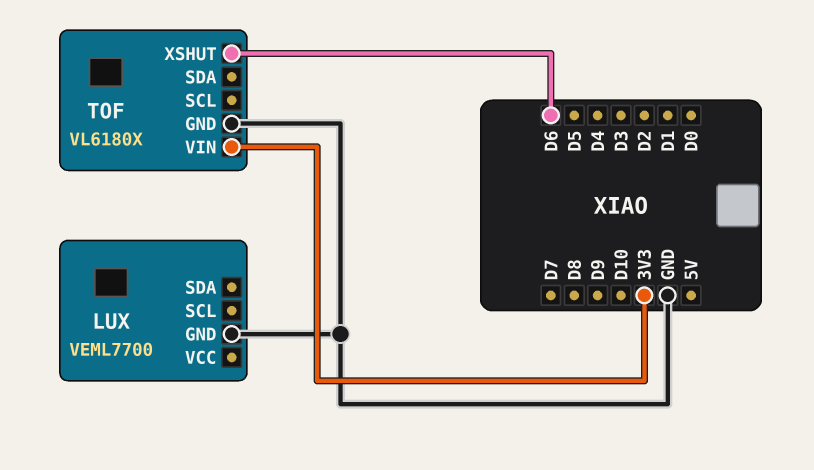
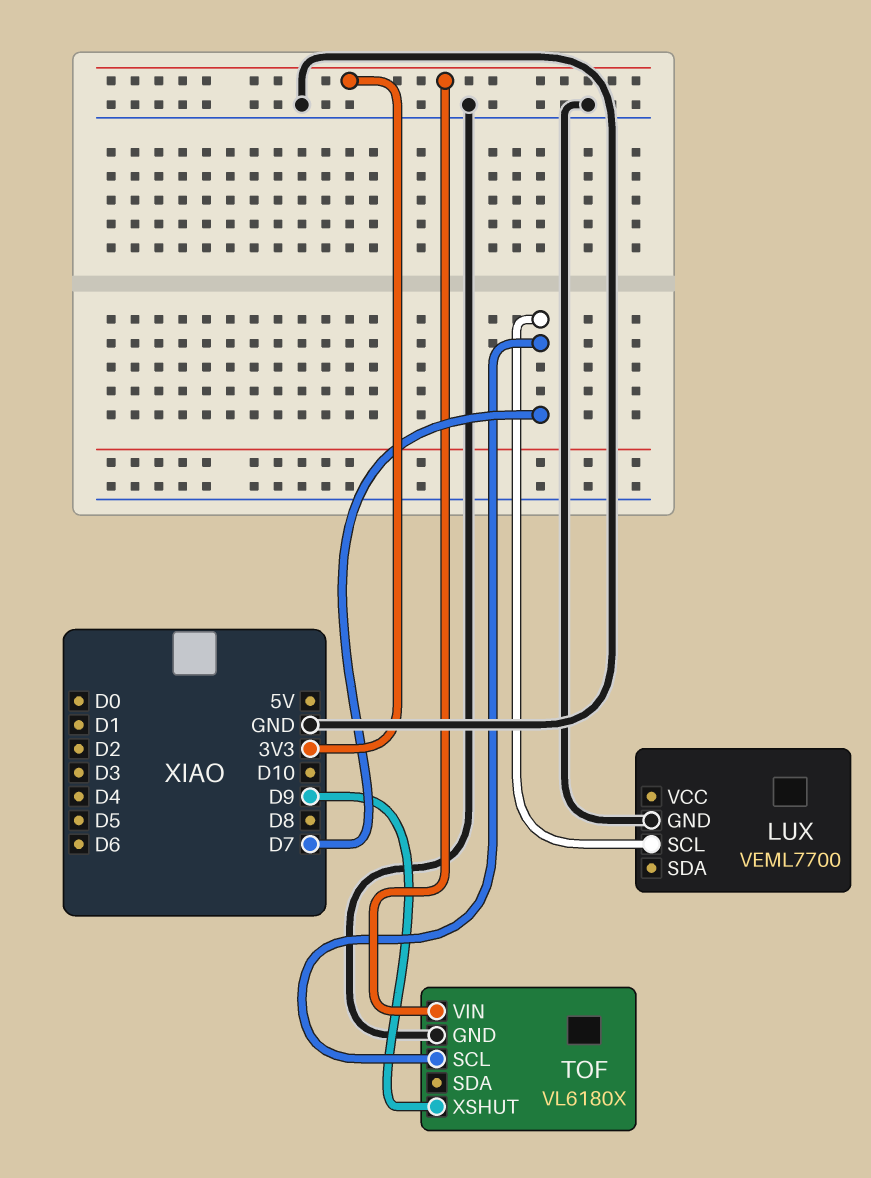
LUX pin SCL: none -> D7
TOF pin SCL: none -> D7
TOF pin XSHUT: D6 -> D9

